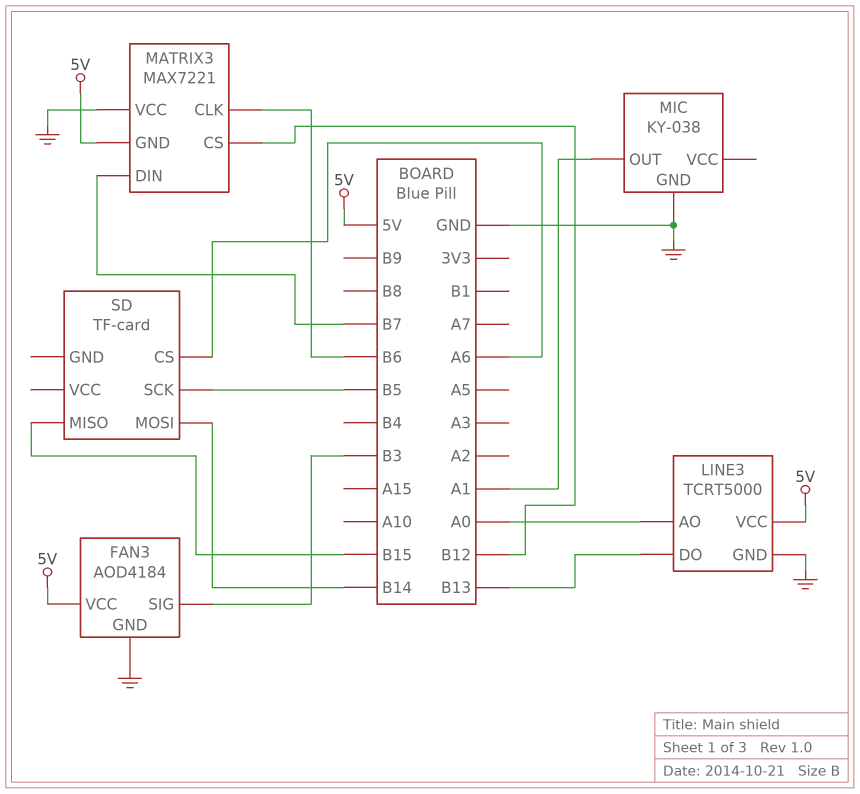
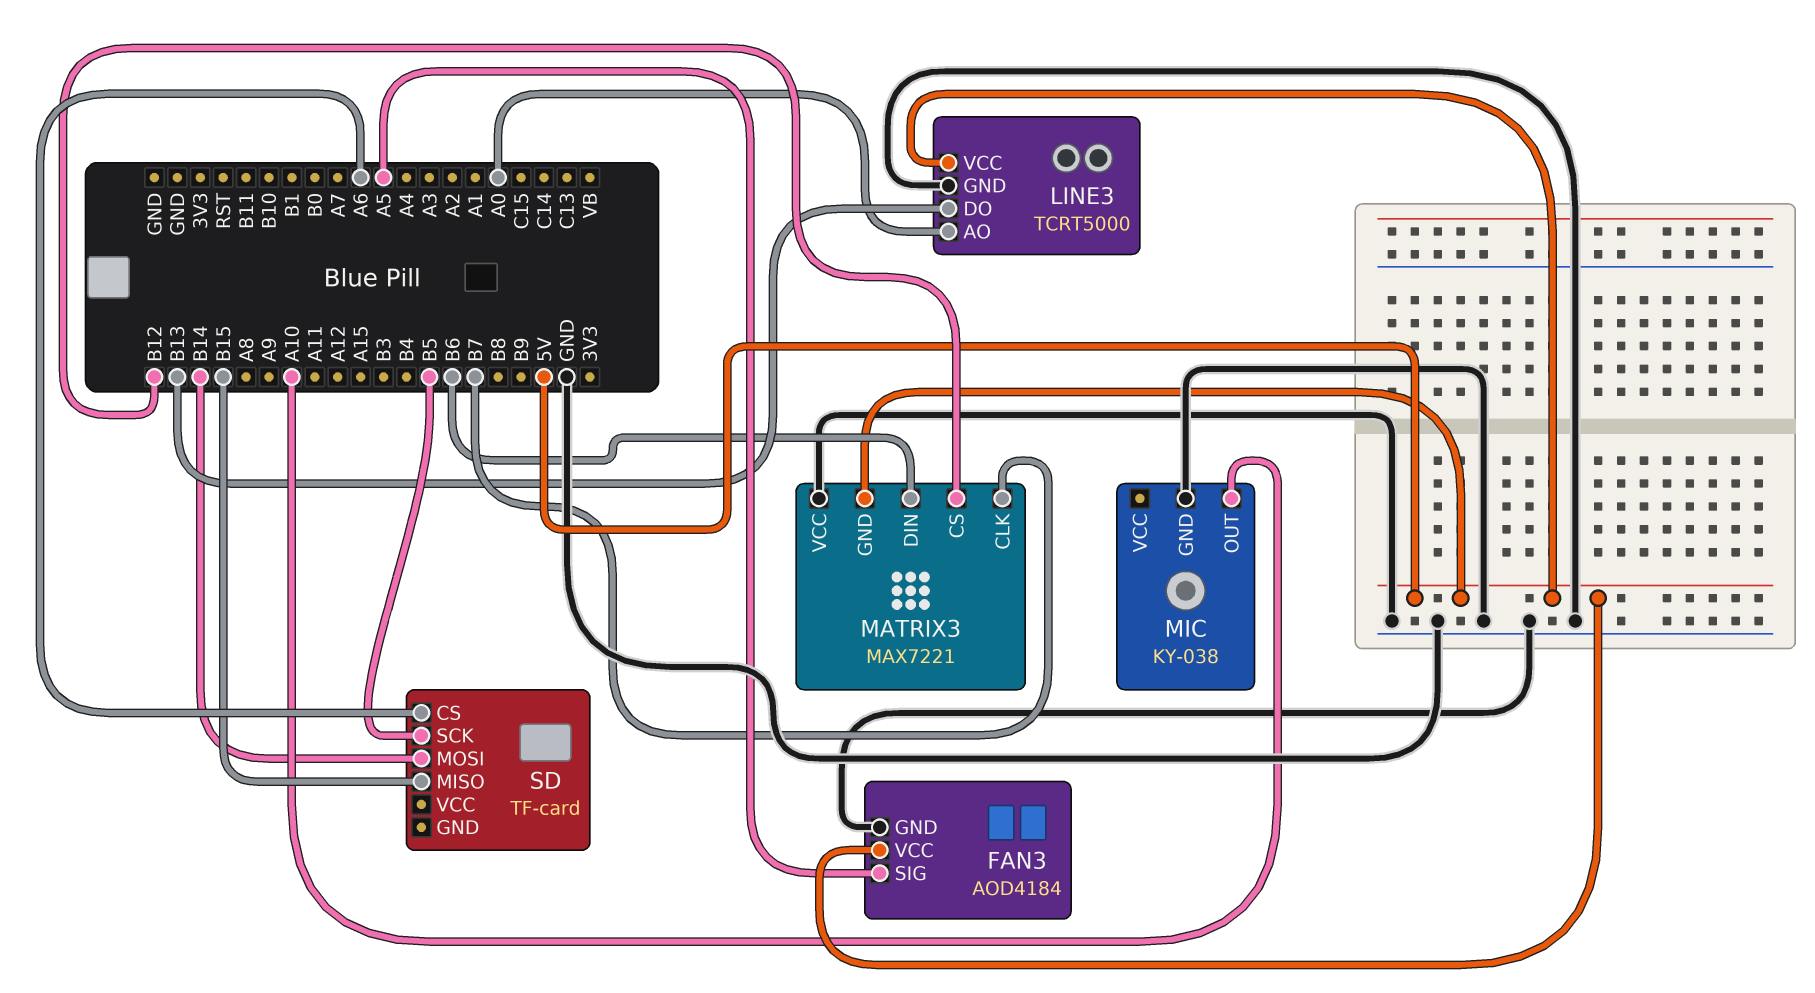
FAN3 pin SIG: B3 -> A5
MATRIX3 pin CLK: B6 -> B7
MATRIX3 pin DIN: B7 -> B6
MIC pin OUT: A1 -> A10

